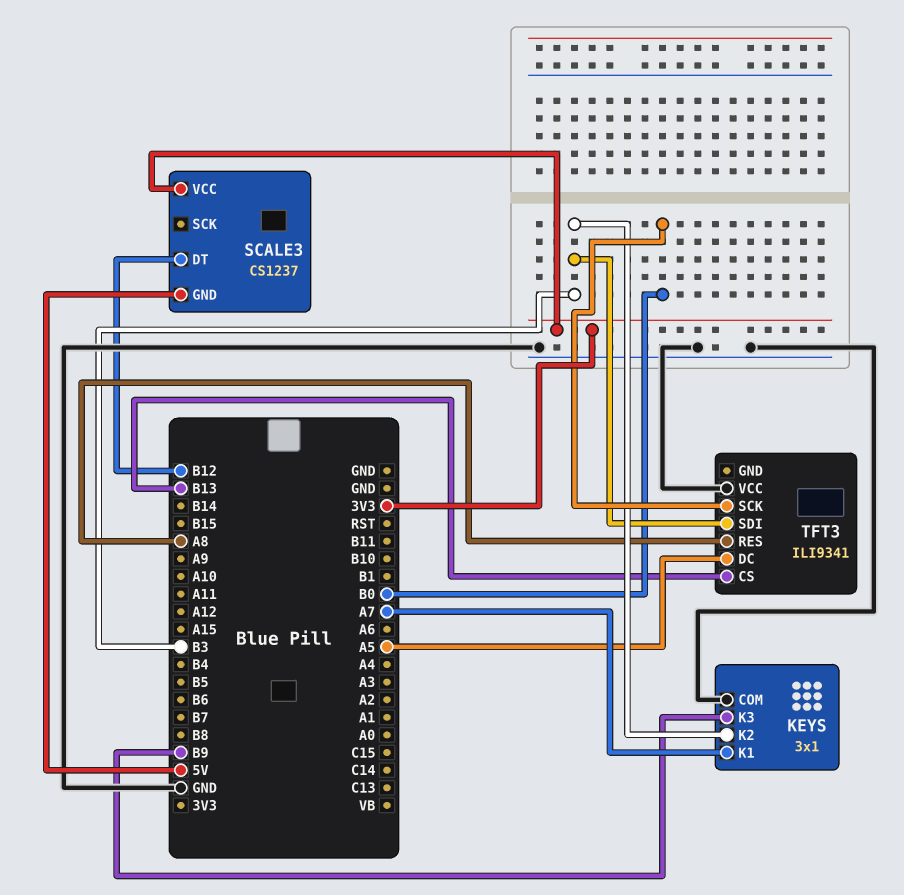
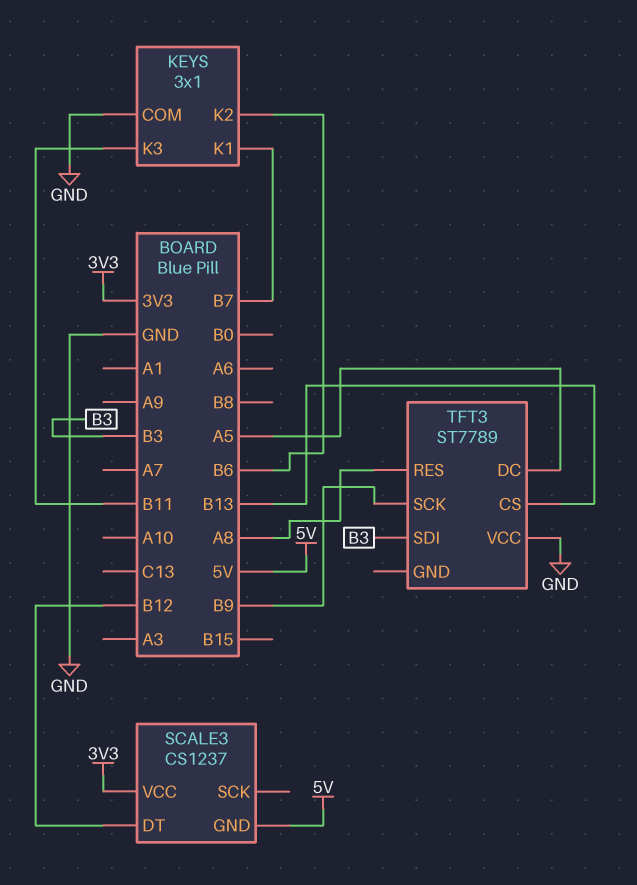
KEYS pin K1: A7 -> B7
KEYS pin K2: B3 -> B6
KEYS pin K3: B9 -> B11
TFT3: ILI9341 -> ST7789
TFT3 pin SCK: B0 -> B9

